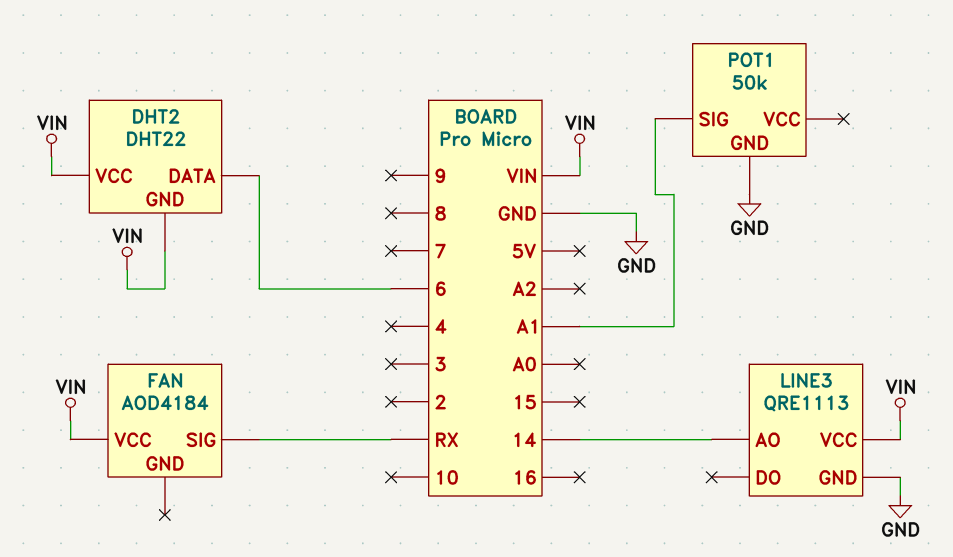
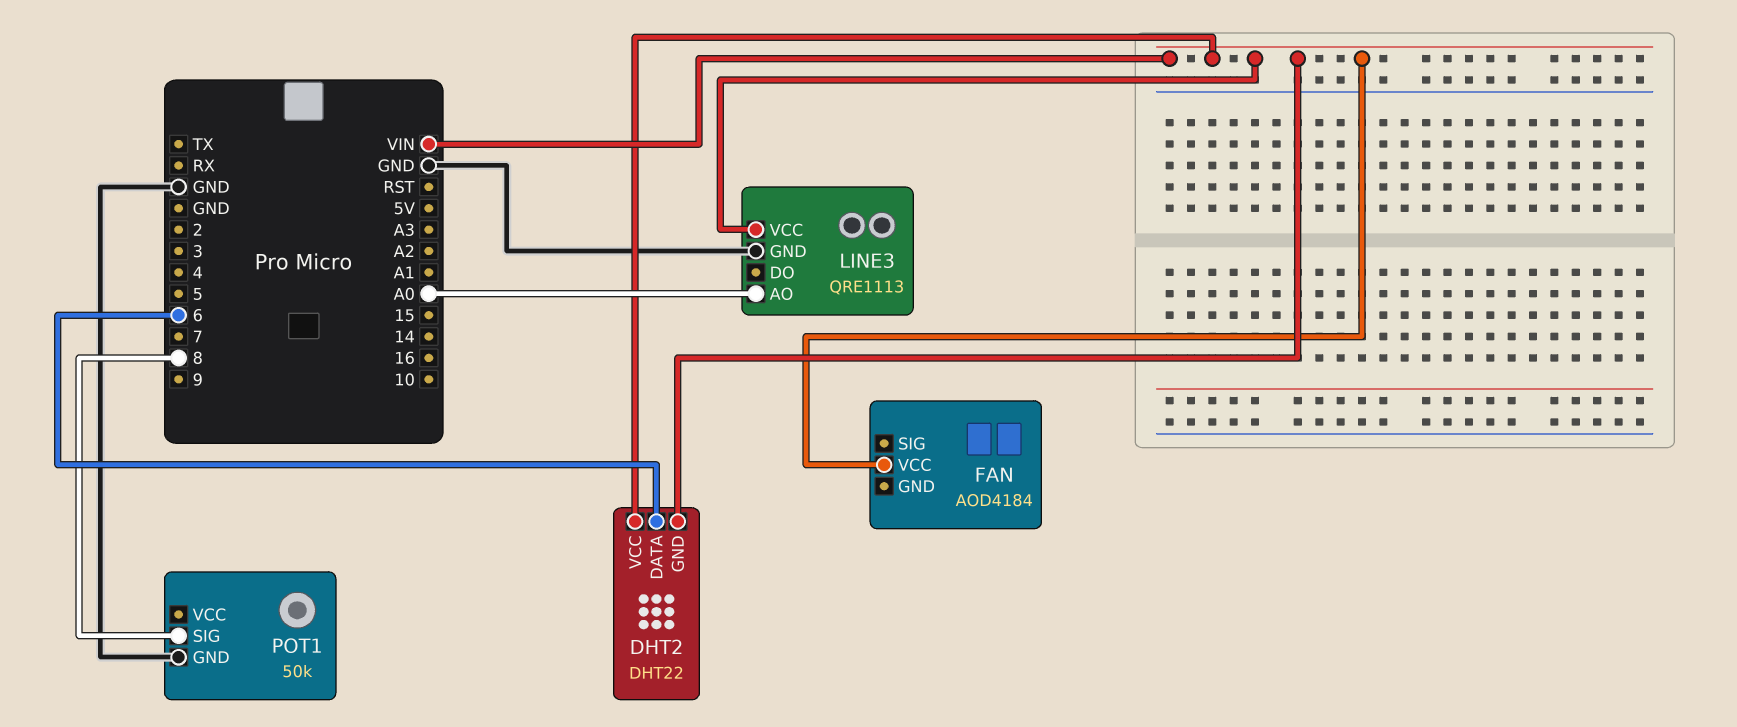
FAN pin SIG: RX -> none
LINE3 pin AO: 14 -> A0
POT1 pin SIG: A1 -> 8

